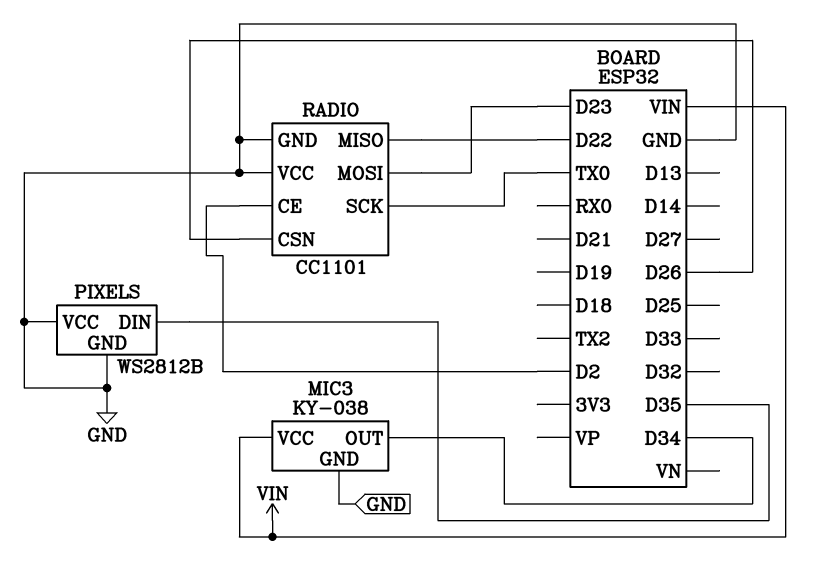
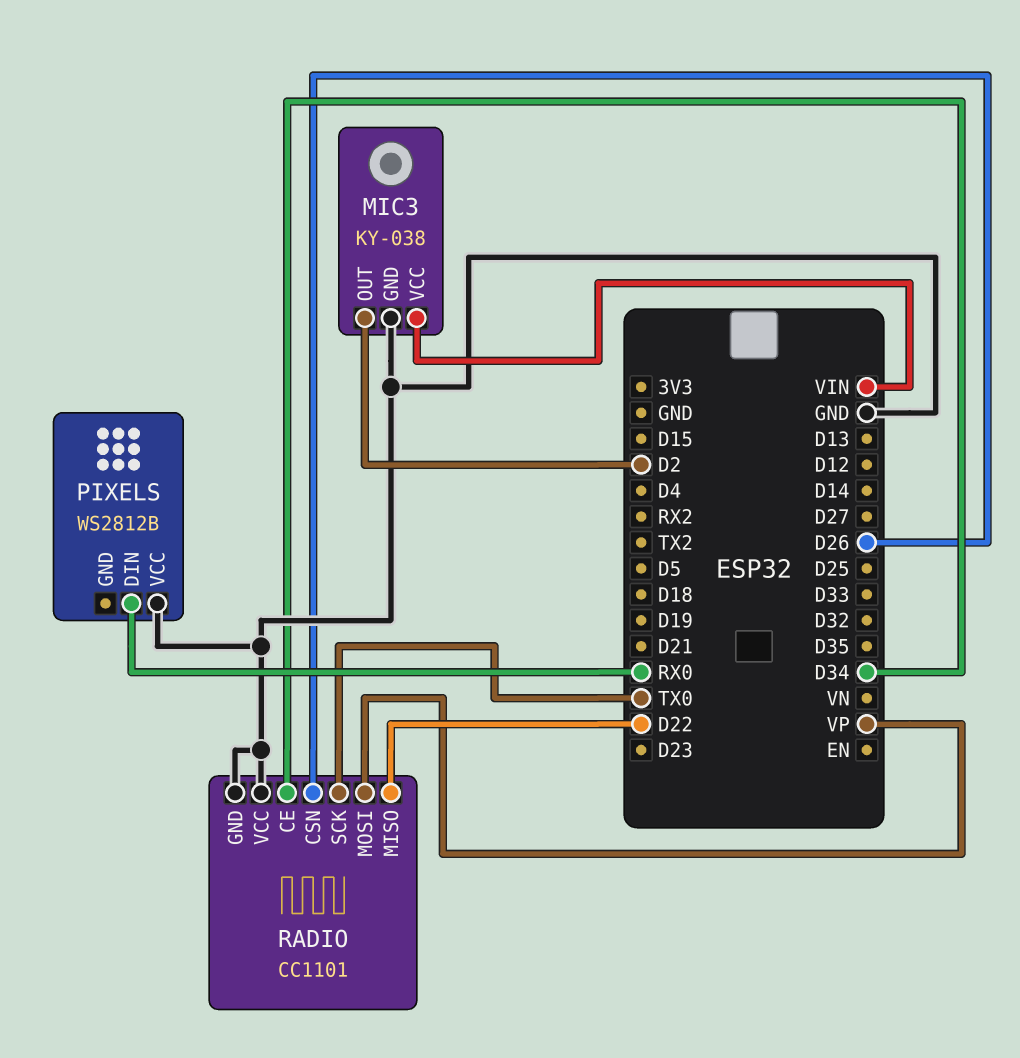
MIC3 pin OUT: D34 -> D2
PIXELS pin DIN: D35 -> RX0
PIXELS pin GND: GND -> none
RADIO pin CE: D2 -> D34
RADIO pin MOSI: D23 -> VP

